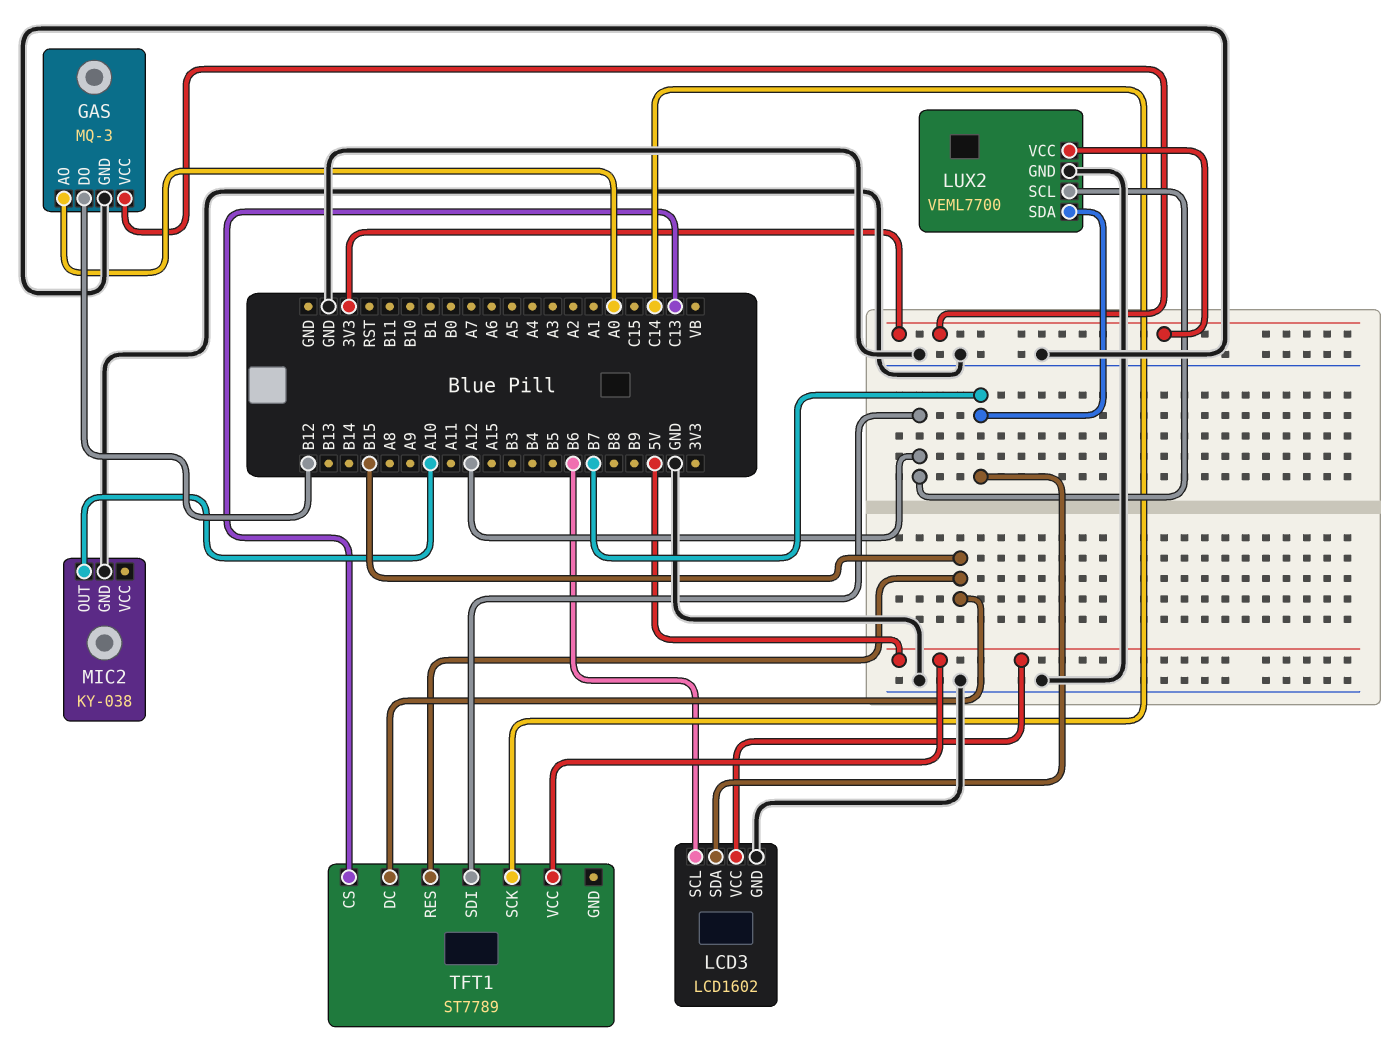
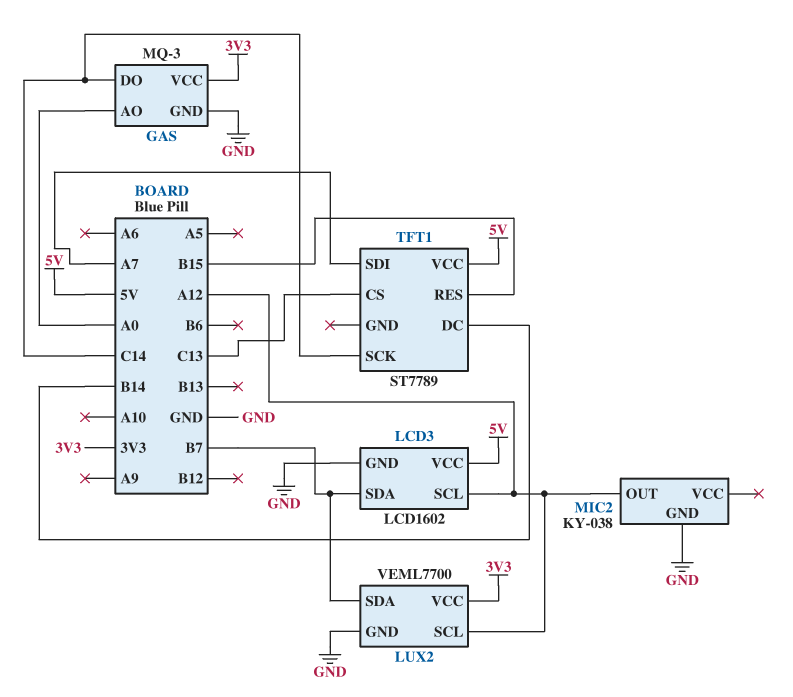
GAS pin DO: B12 -> C14
LCD3 pin SCL: B6 -> A12
MIC2 pin OUT: A10 -> A12
TFT1 pin DC: B15 -> B14
TFT1 pin SDI: A12 -> A7

